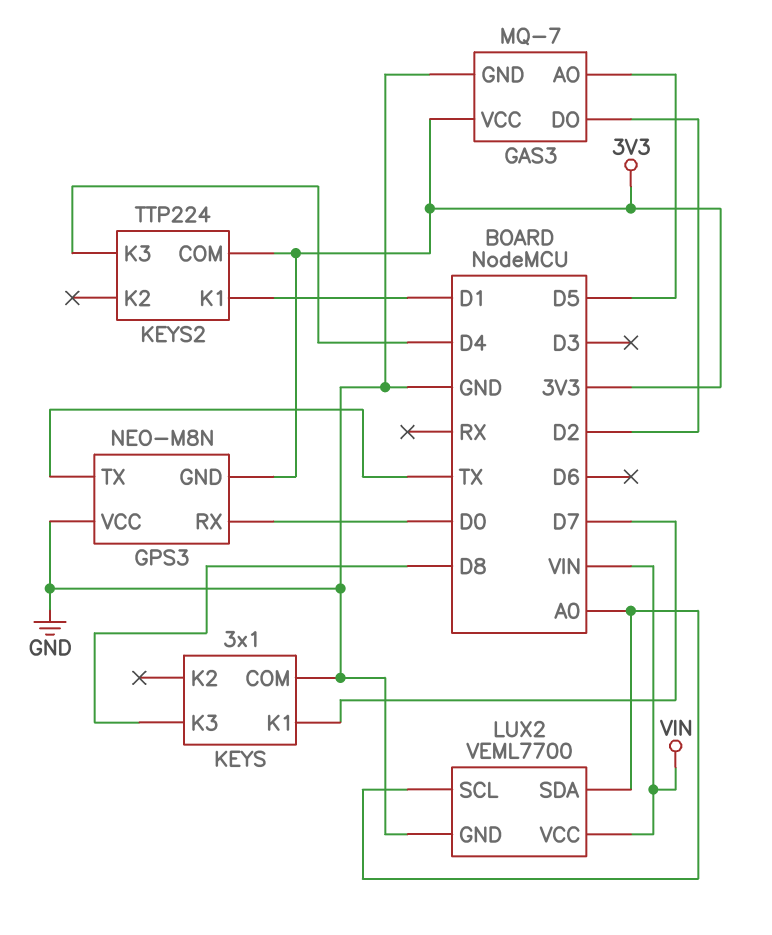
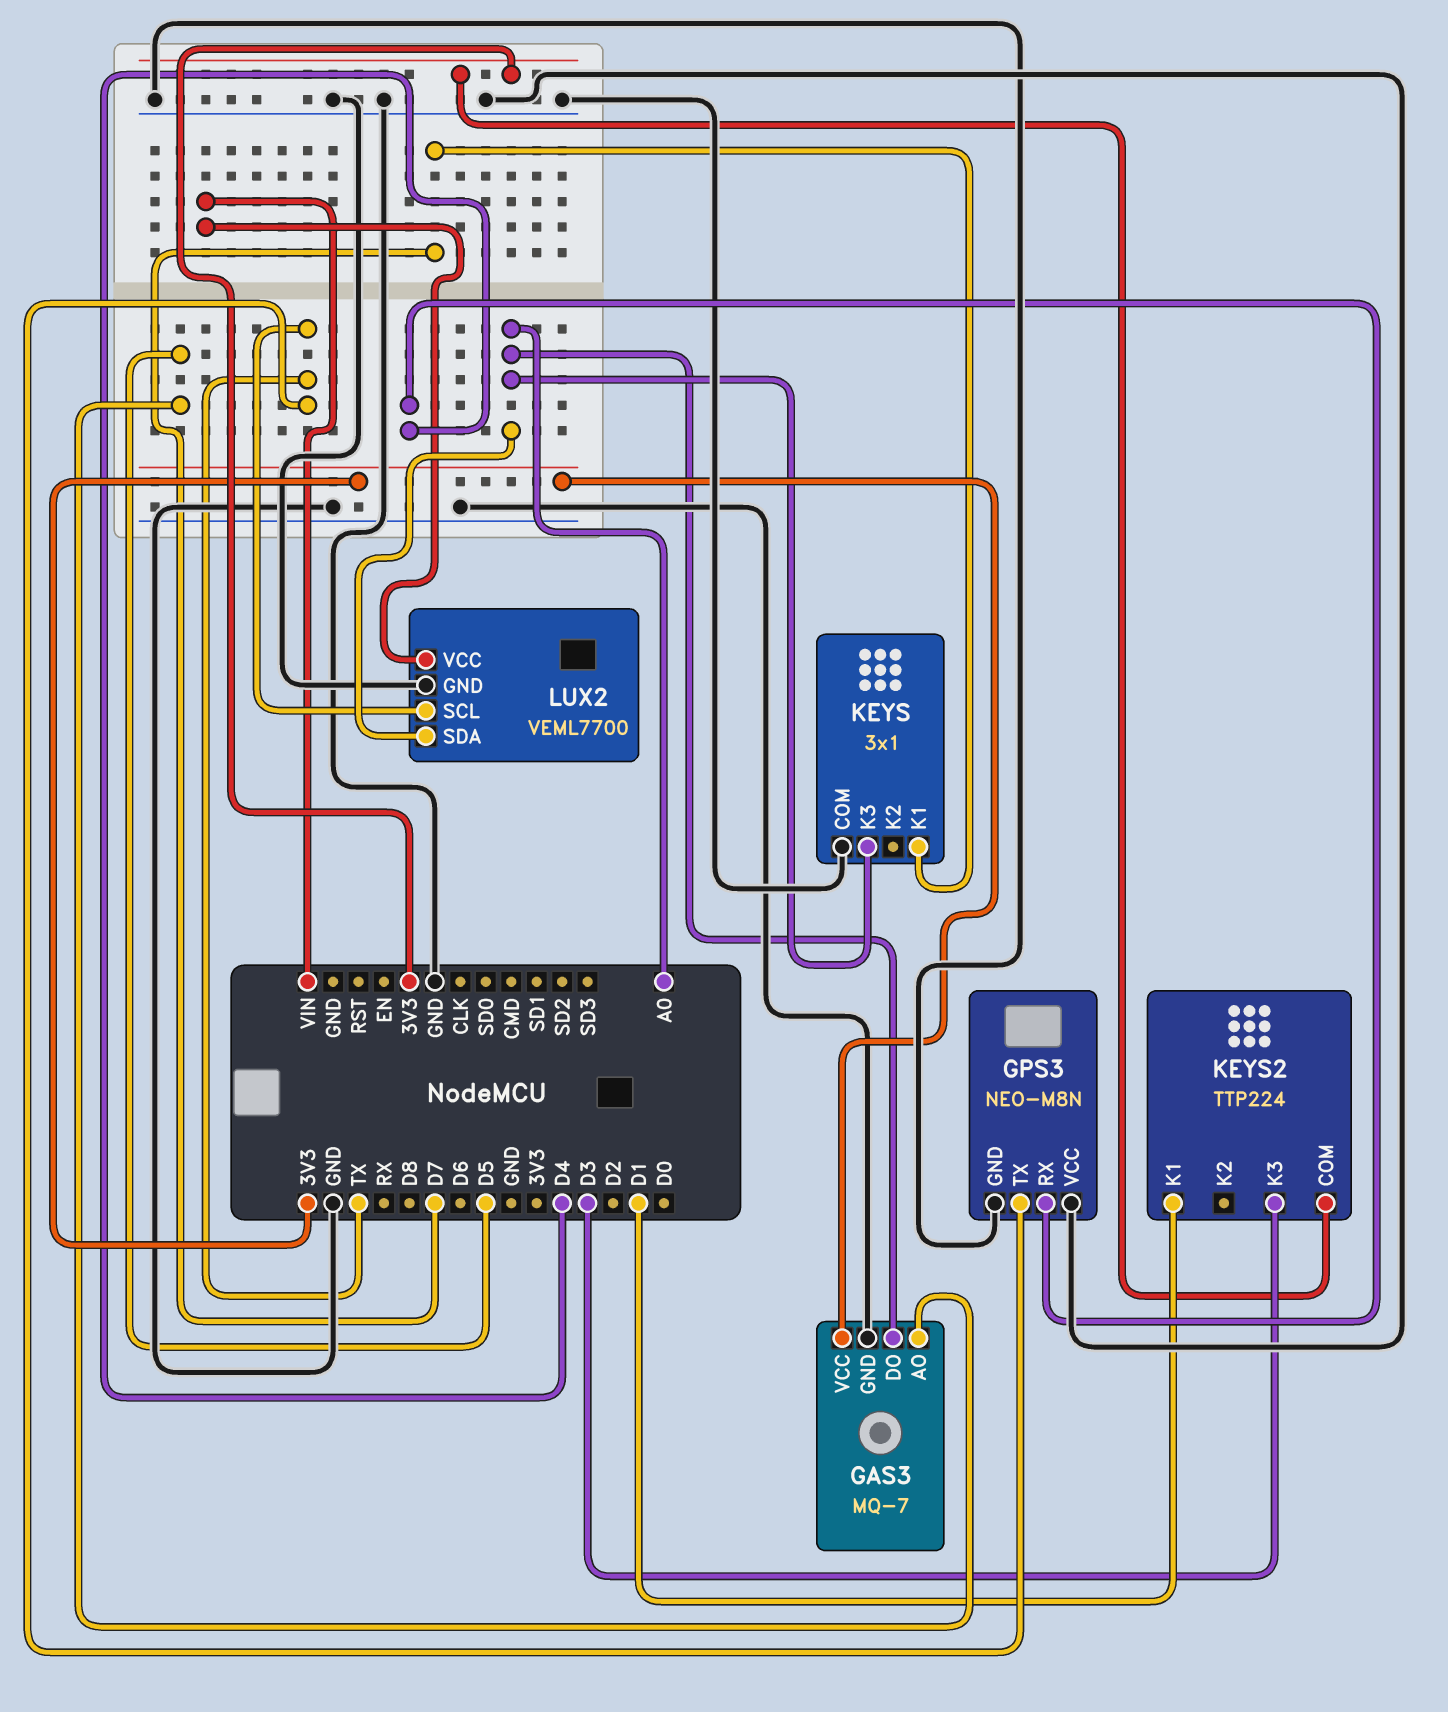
GAS3 pin DO: D2 -> A0
GPS3 pin GND: 3V3 -> GND
GPS3 pin RX: D0 -> D4
KEYS pin K3: D8 -> A0
KEYS2 pin K3: D4 -> D3
LUX2 pin SCL: A0 -> TX

